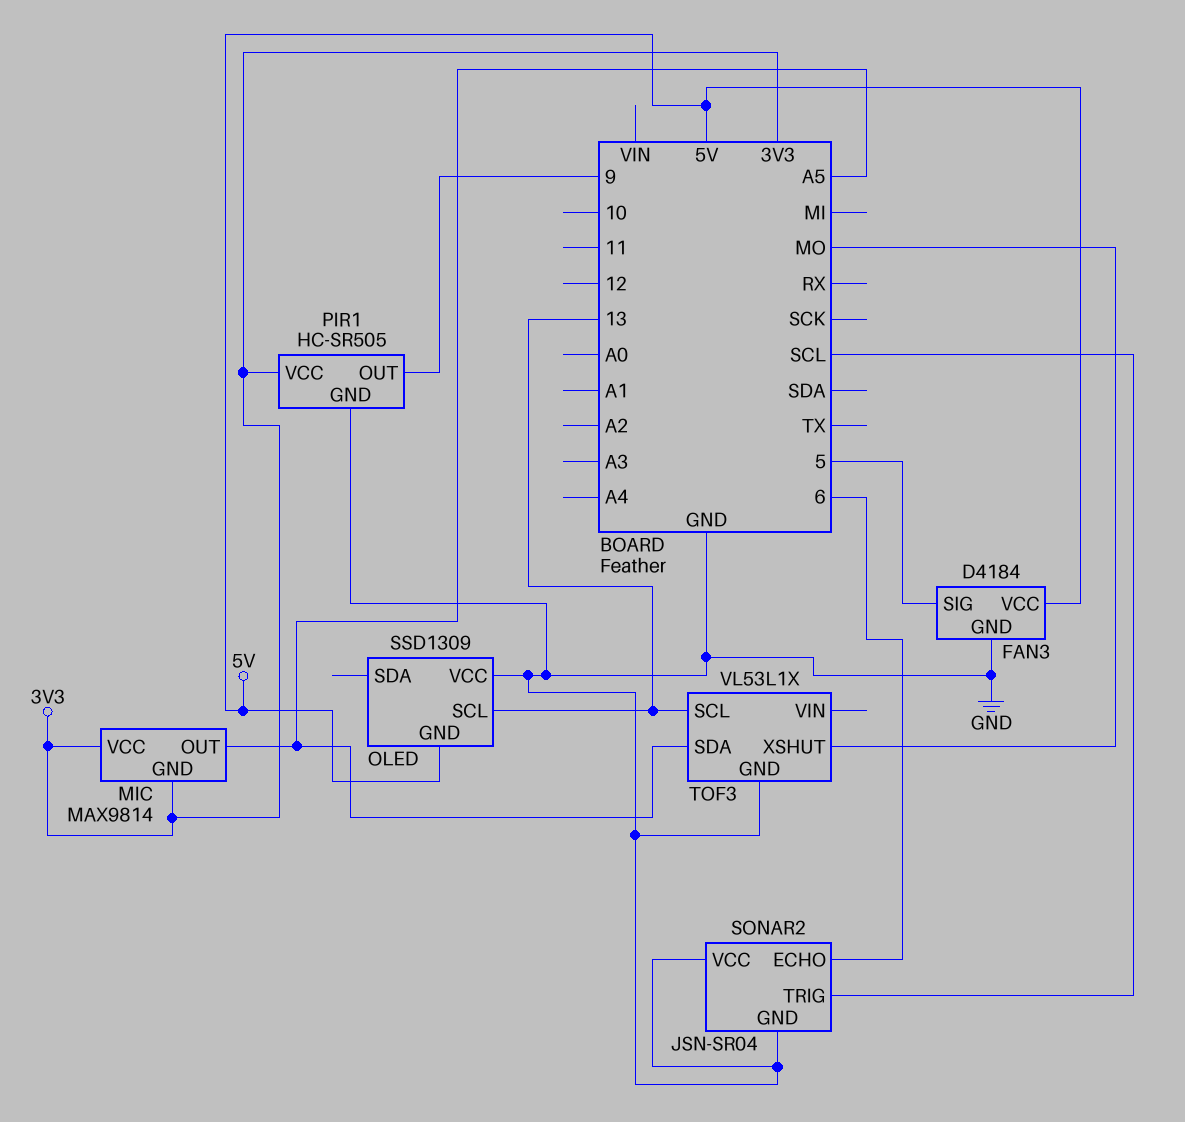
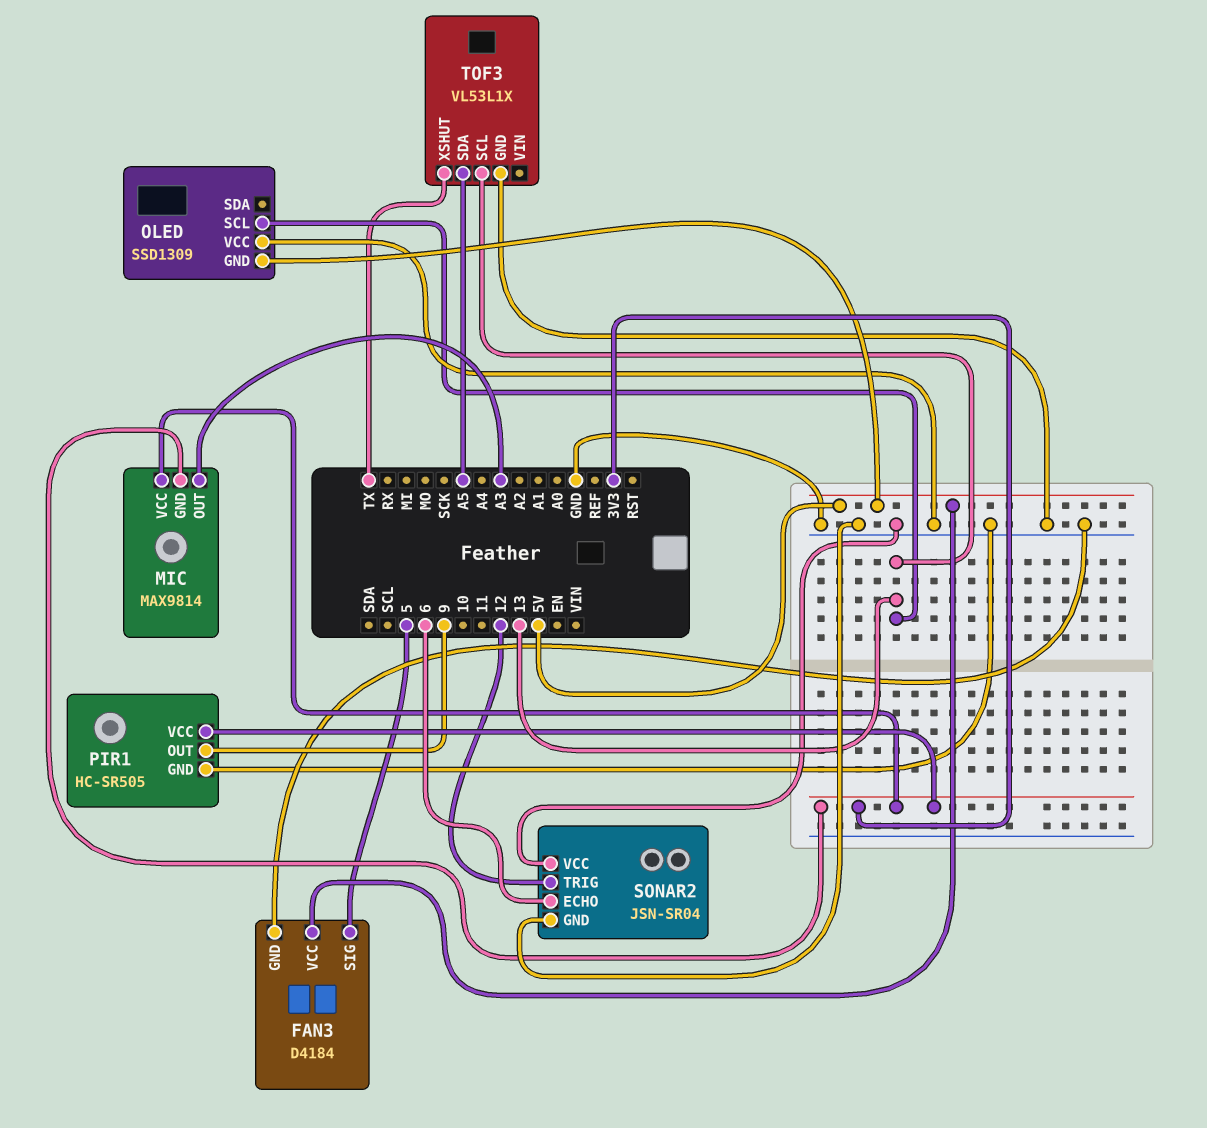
MIC pin OUT: A5 -> A3
SONAR2 pin TRIG: SCL -> 12
TOF3 pin XSHUT: MO -> TX

